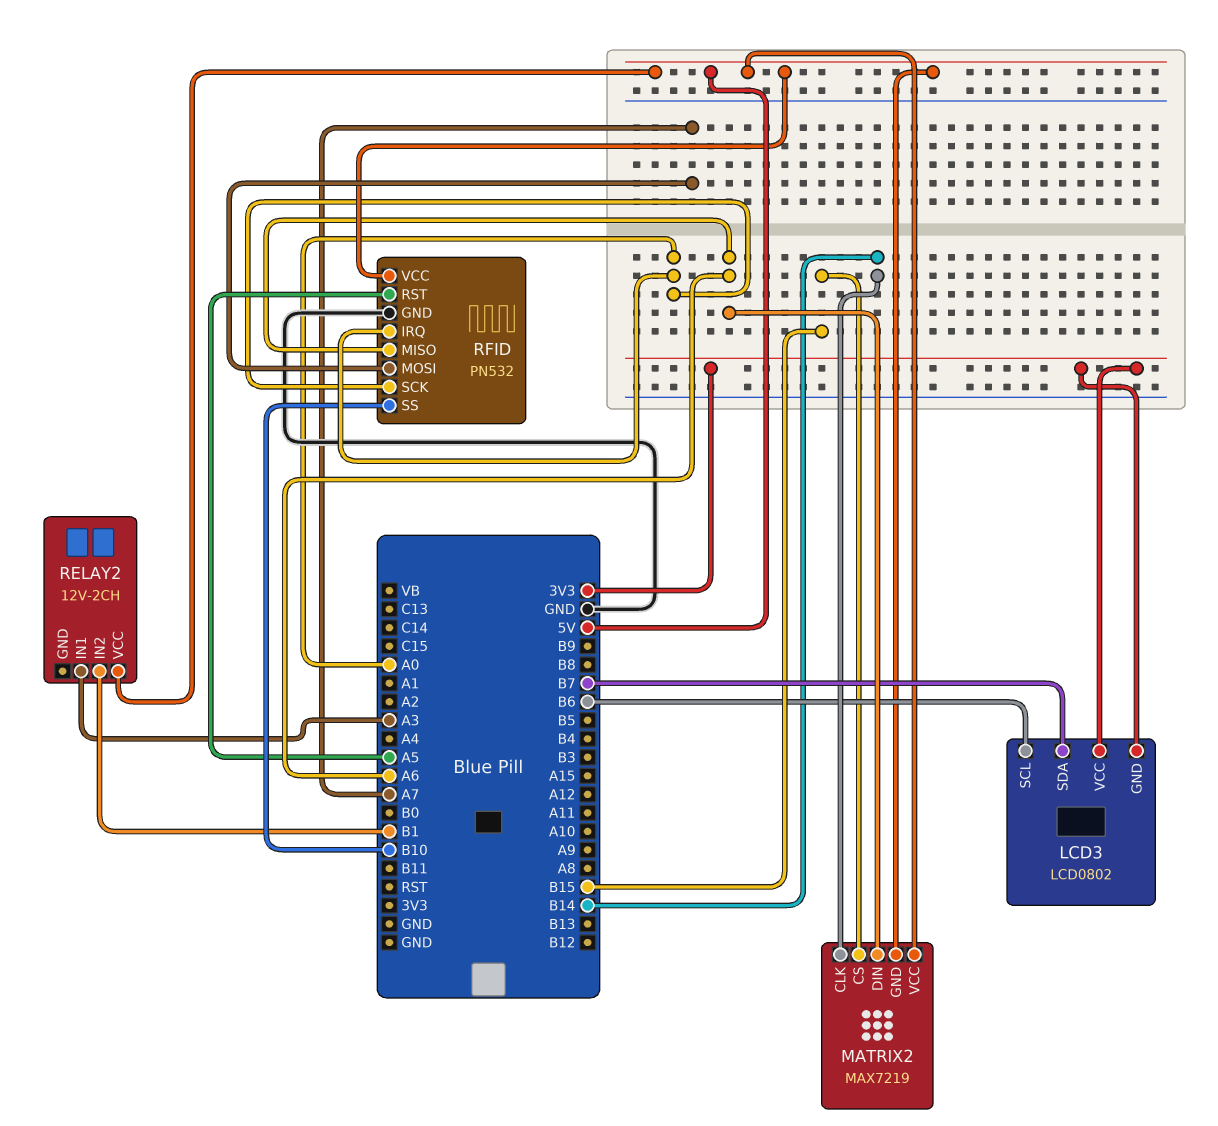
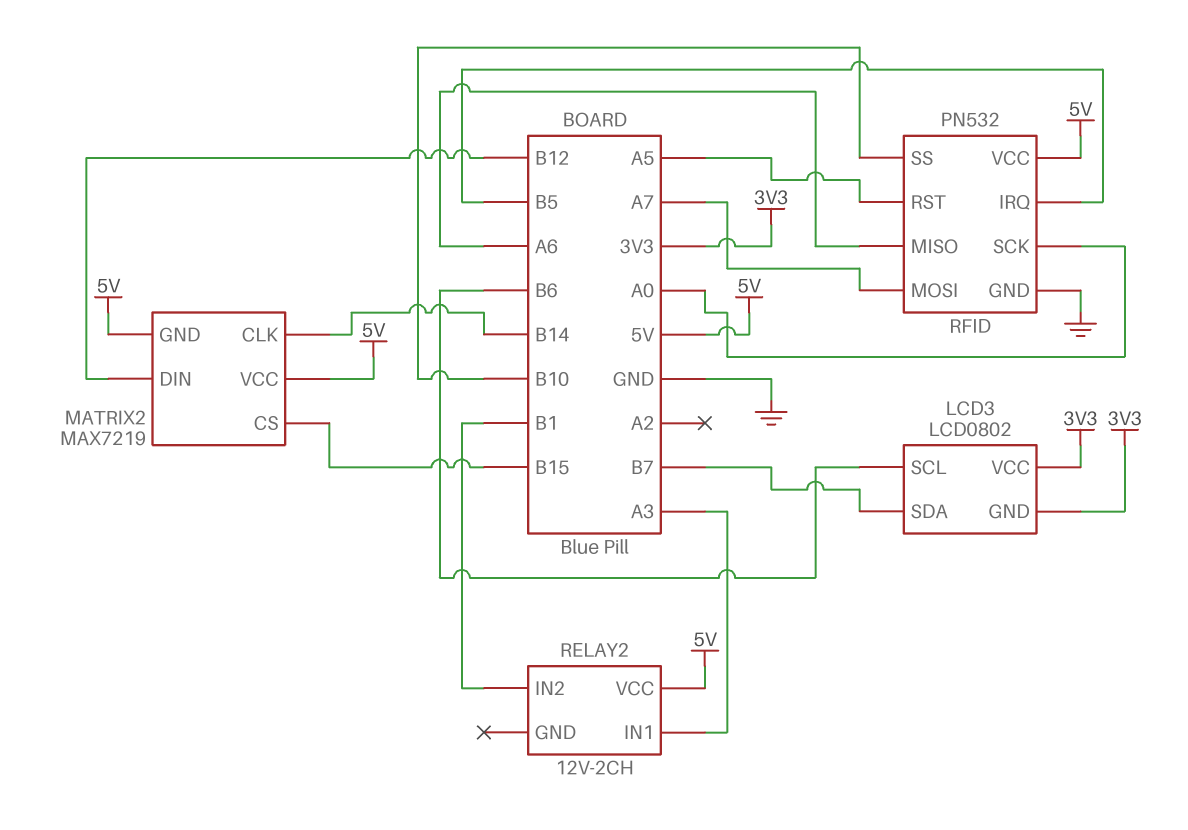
MATRIX2 pin DIN: A6 -> B12
RFID pin IRQ: A0 -> B5

